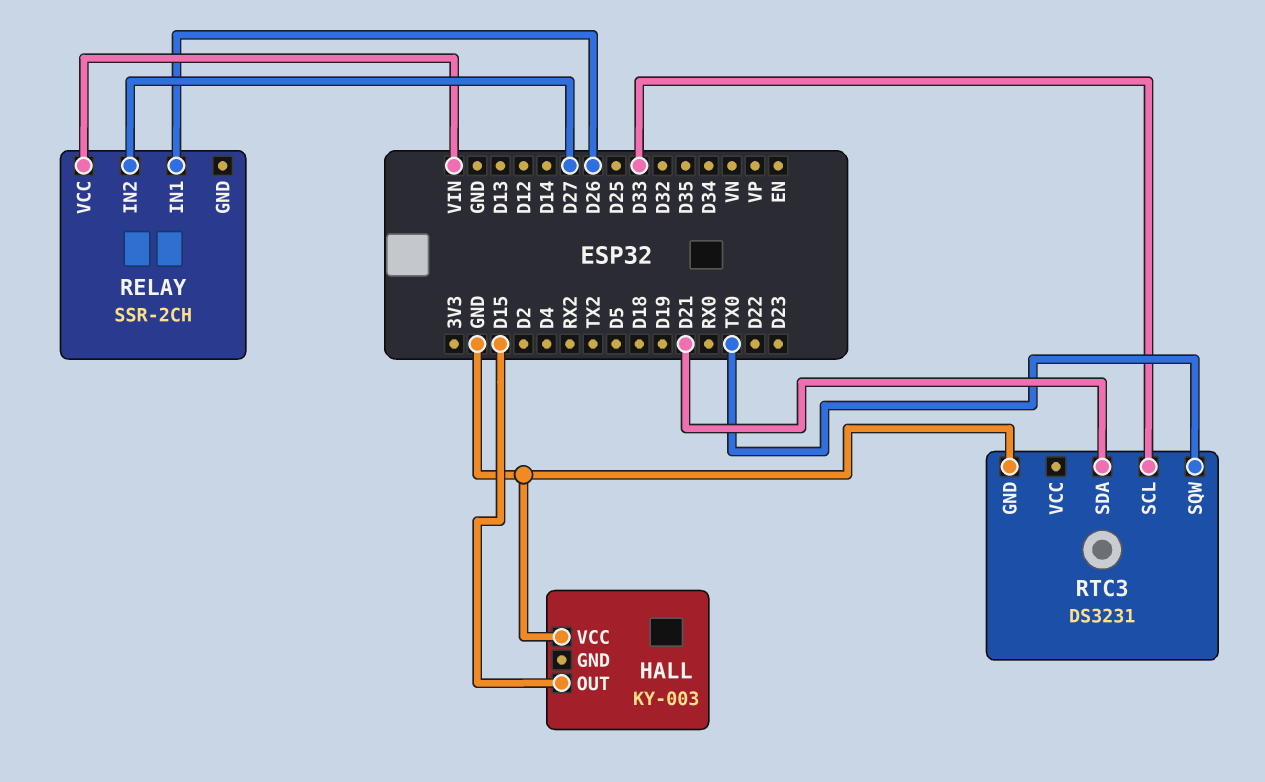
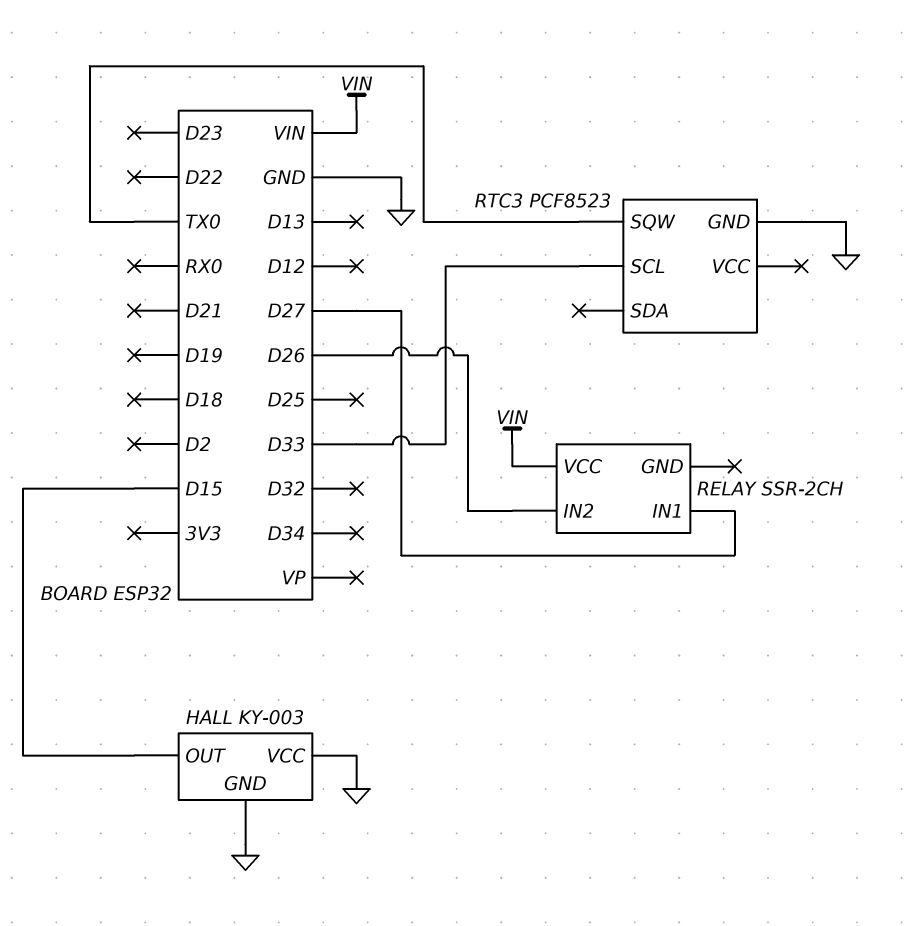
HALL pin GND: none -> GND
RELAY pin IN1: D26 -> D27
RELAY pin IN2: D27 -> D26
RTC3: DS3231 -> PCF8523
RTC3 pin SDA: D21 -> none

